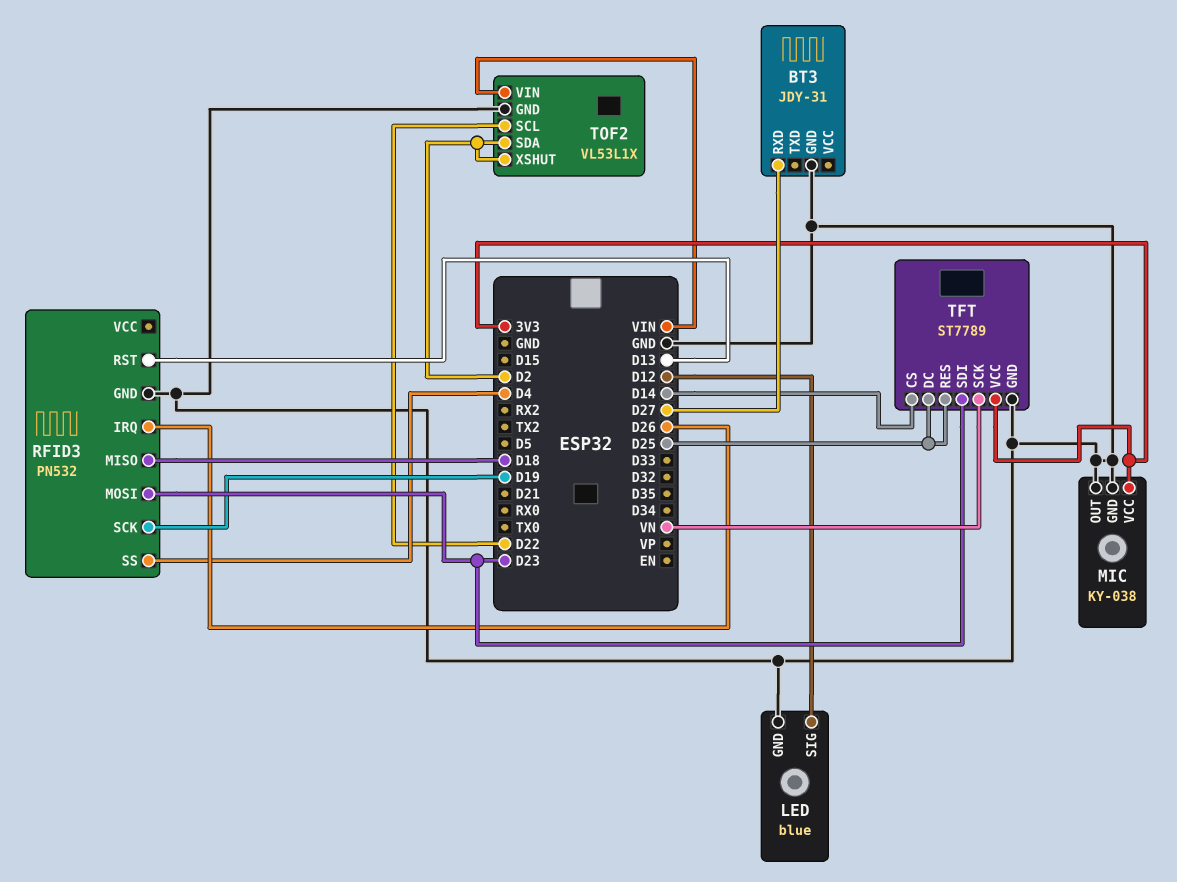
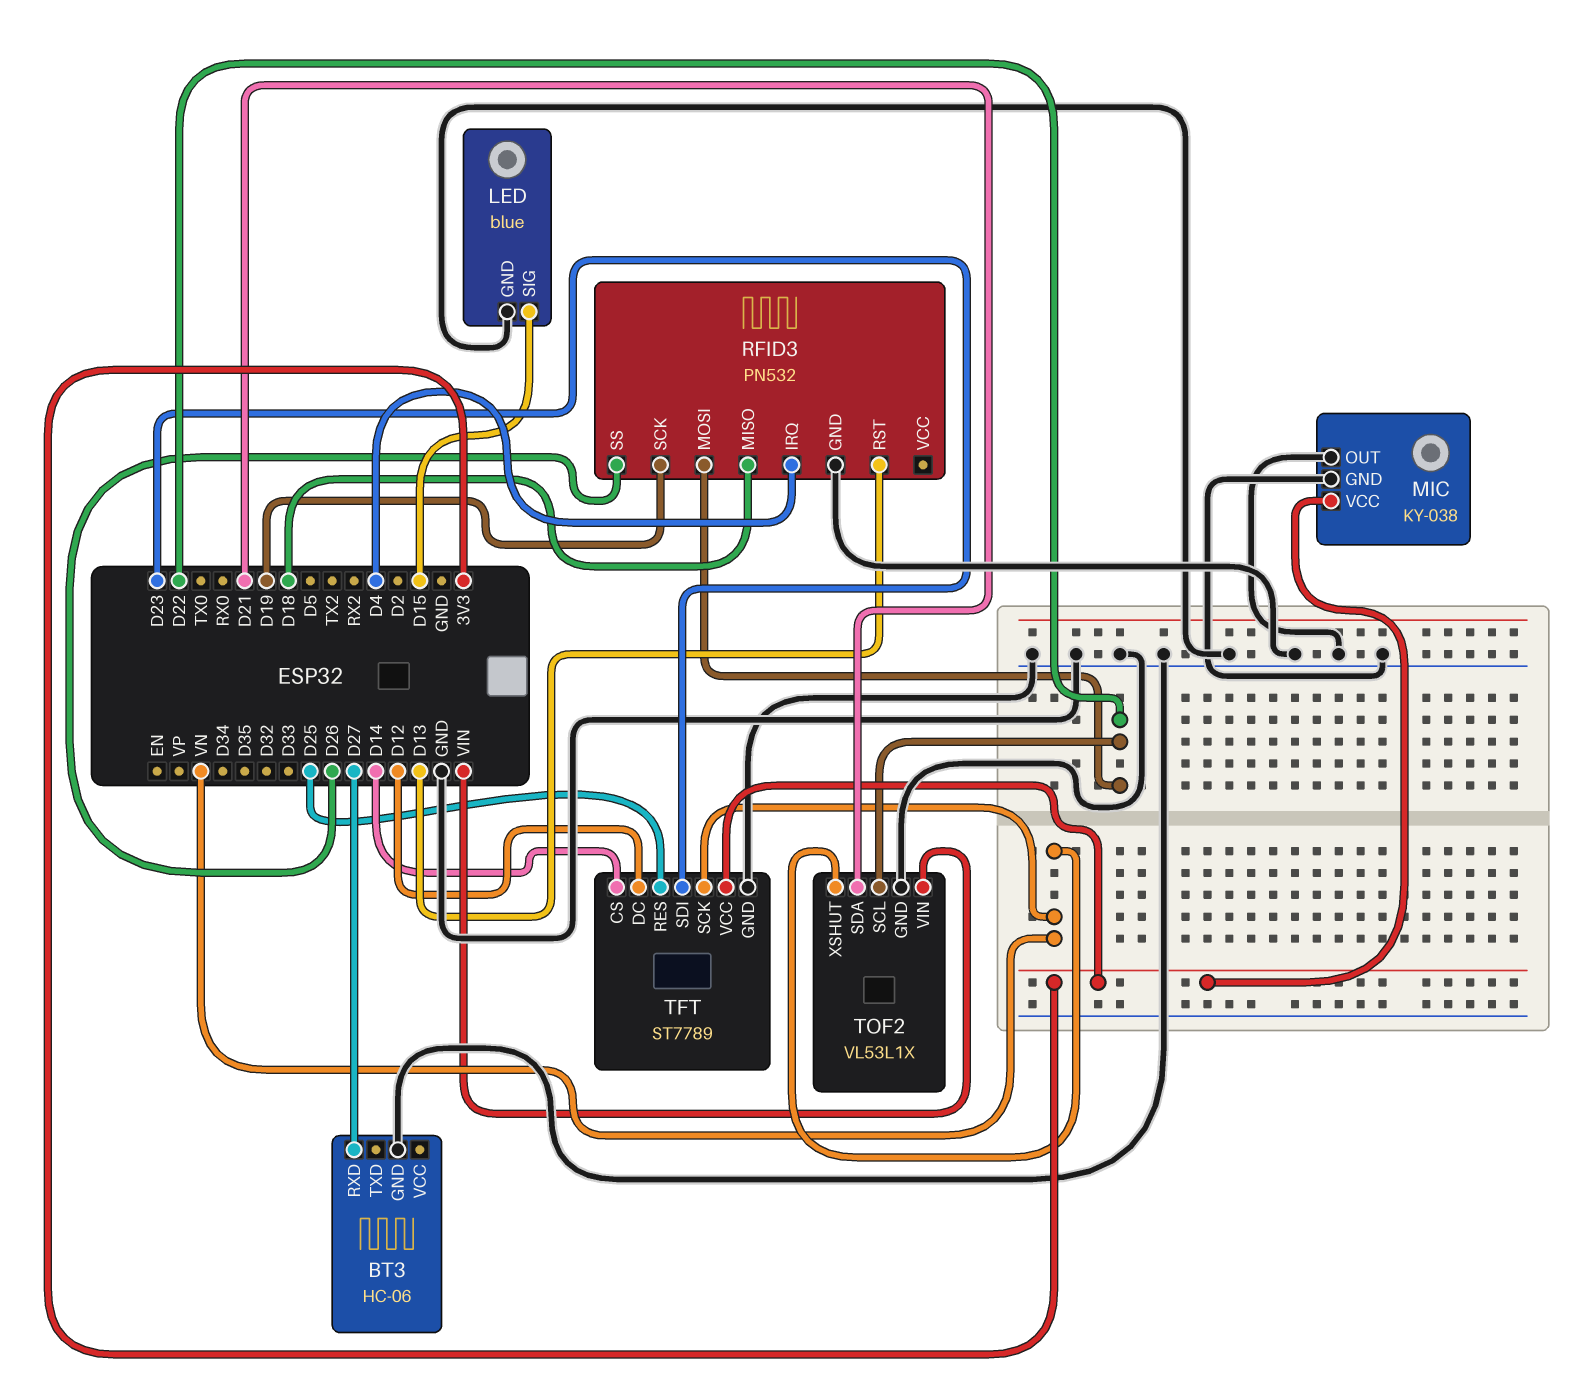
BT3: JDY-31 -> HC-06
LED pin SIG: D12 -> D15
RFID3 pin IRQ: D26 -> D4
RFID3 pin MOSI: D23 -> D22
RFID3 pin SS: D4 -> D26
TFT pin DC: D25 -> D12
TOF2 pin SDA: D2 -> D21
TOF2 pin XSHUT: D2 -> VN

